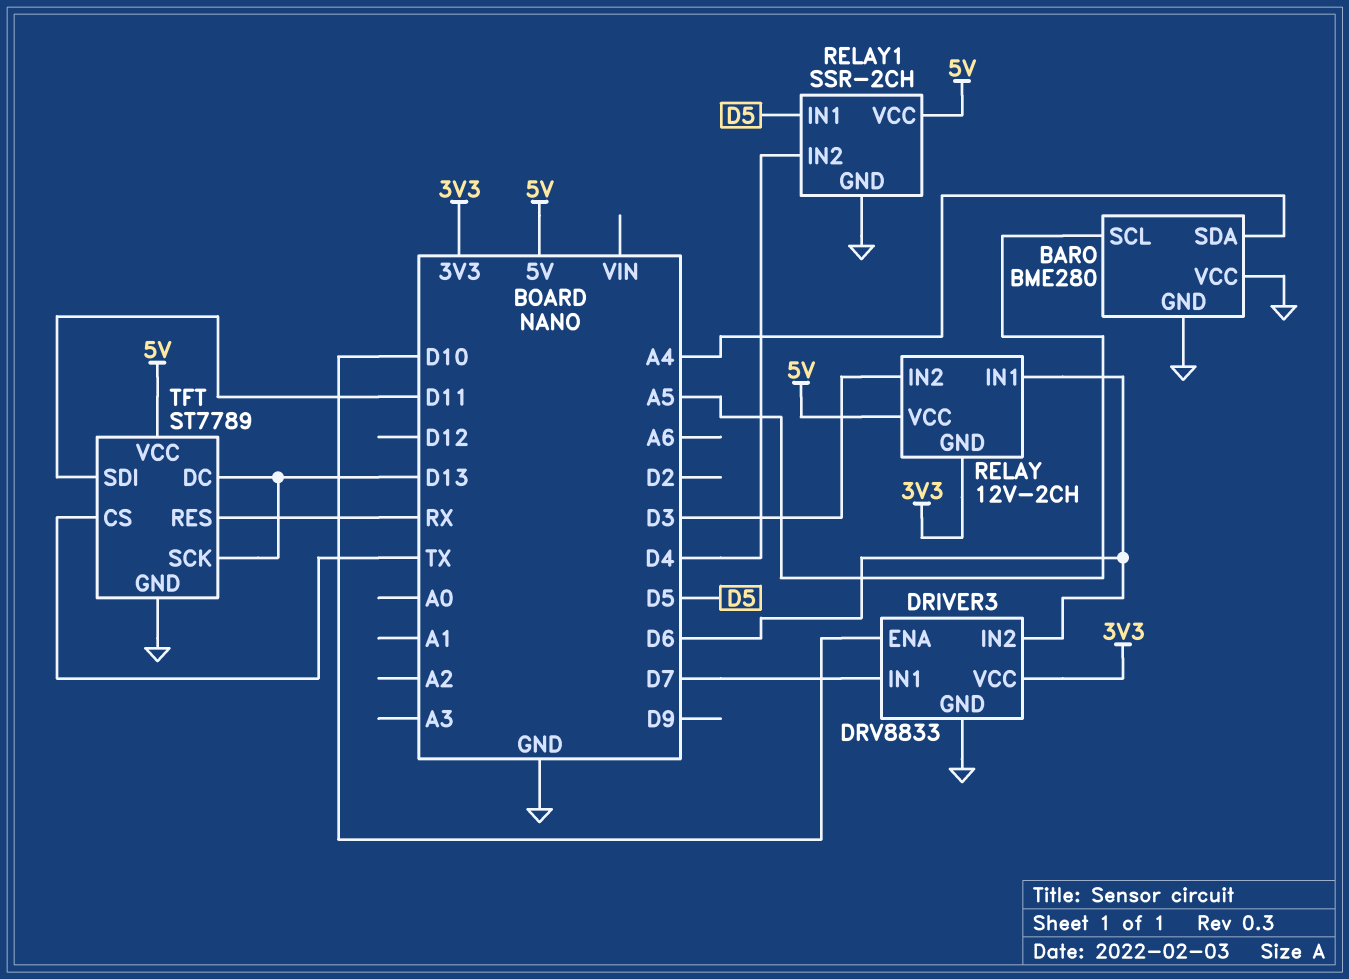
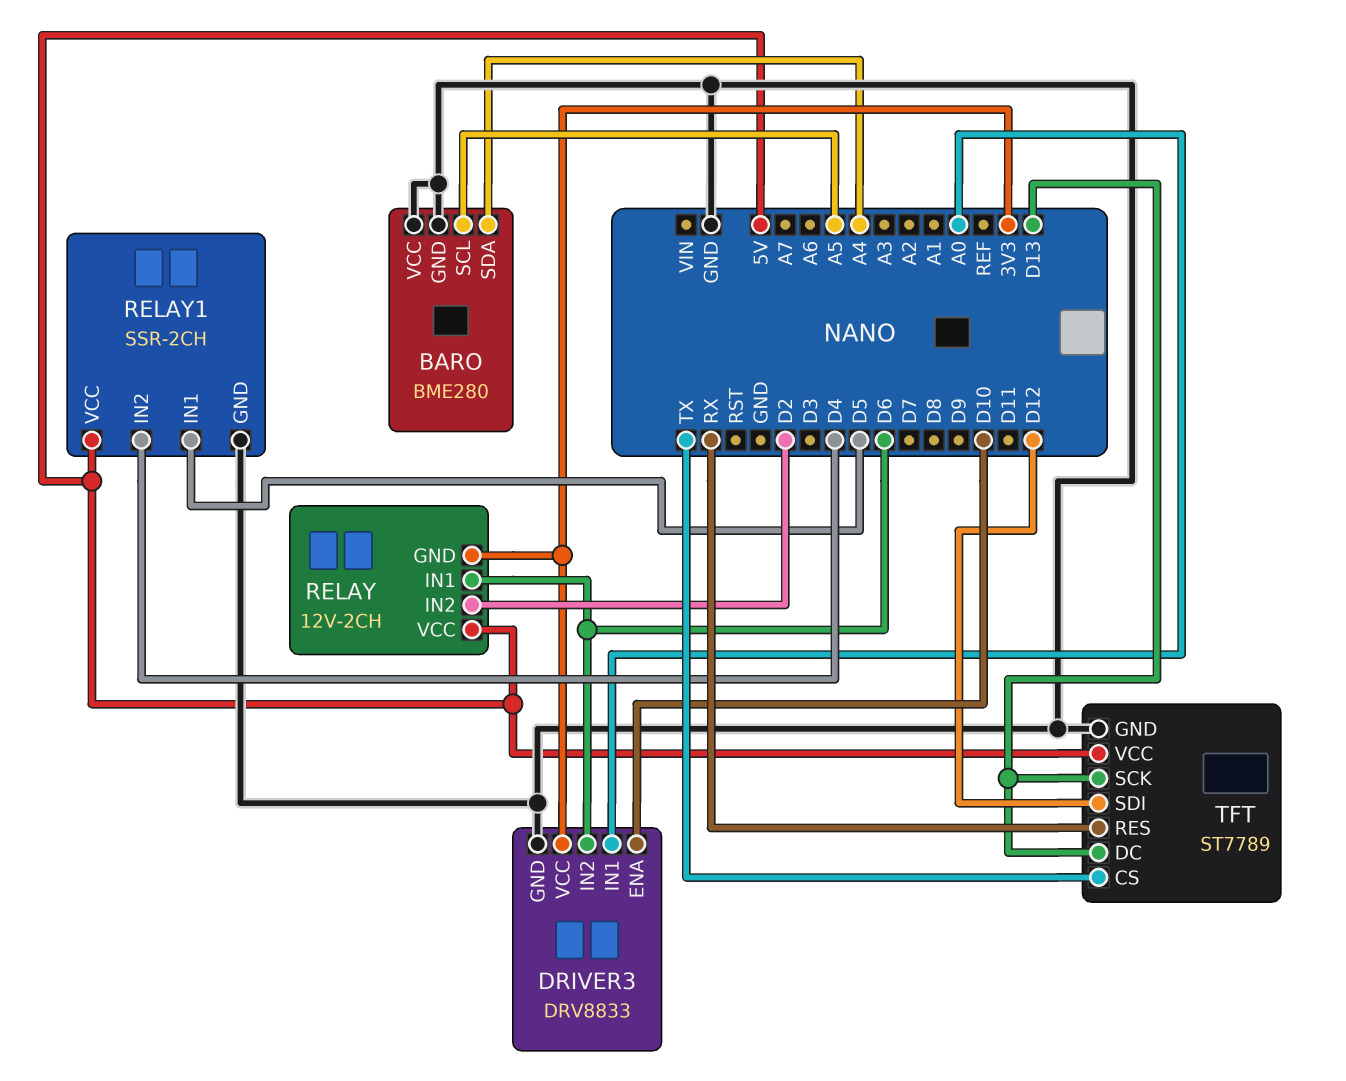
DRIVER3 pin IN1: D7 -> A0
RELAY pin IN2: D3 -> D2
TFT pin SDI: D11 -> D12

